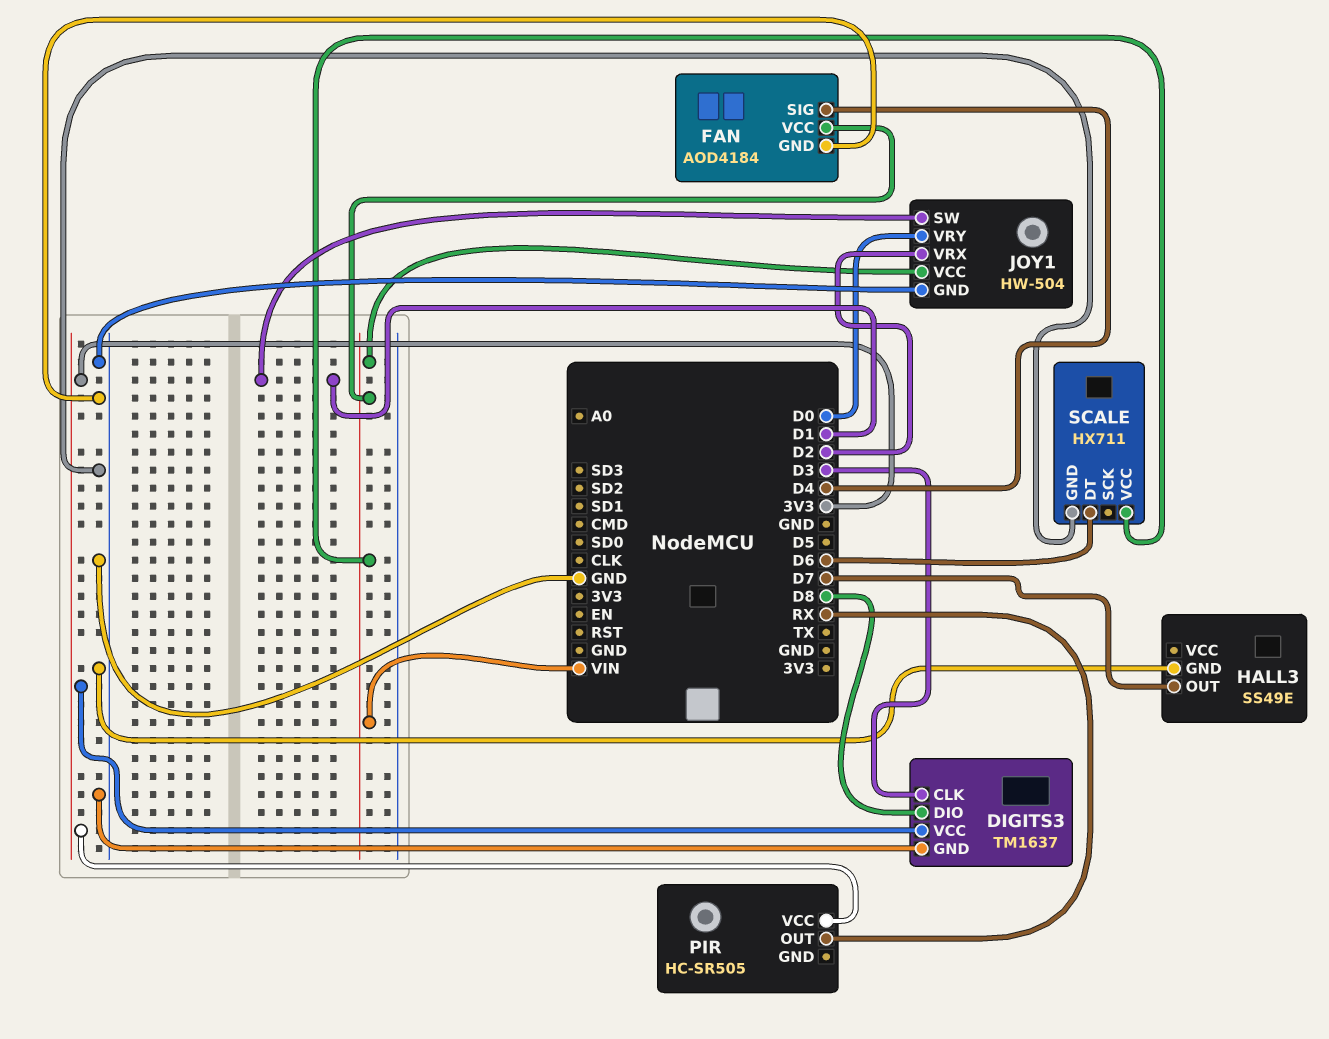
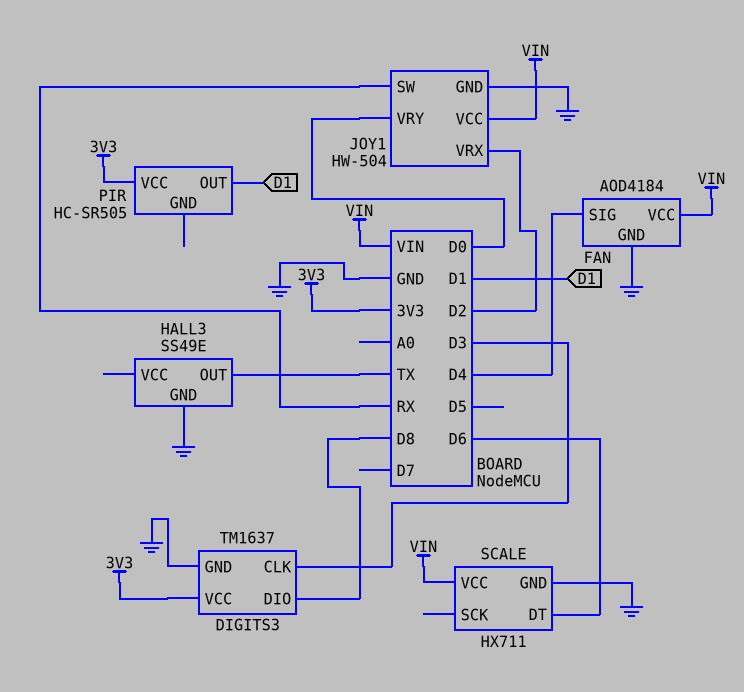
HALL3 pin OUT: D7 -> TX
JOY1 pin SW: D1 -> RX
PIR pin OUT: RX -> D1

